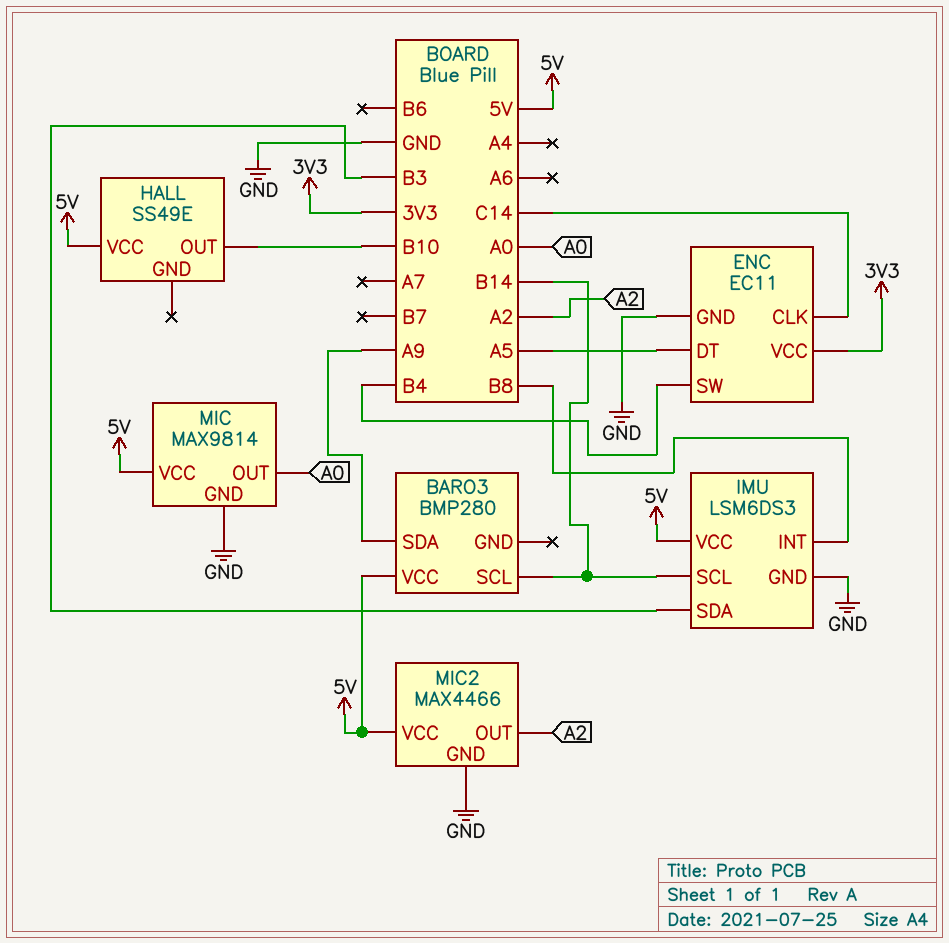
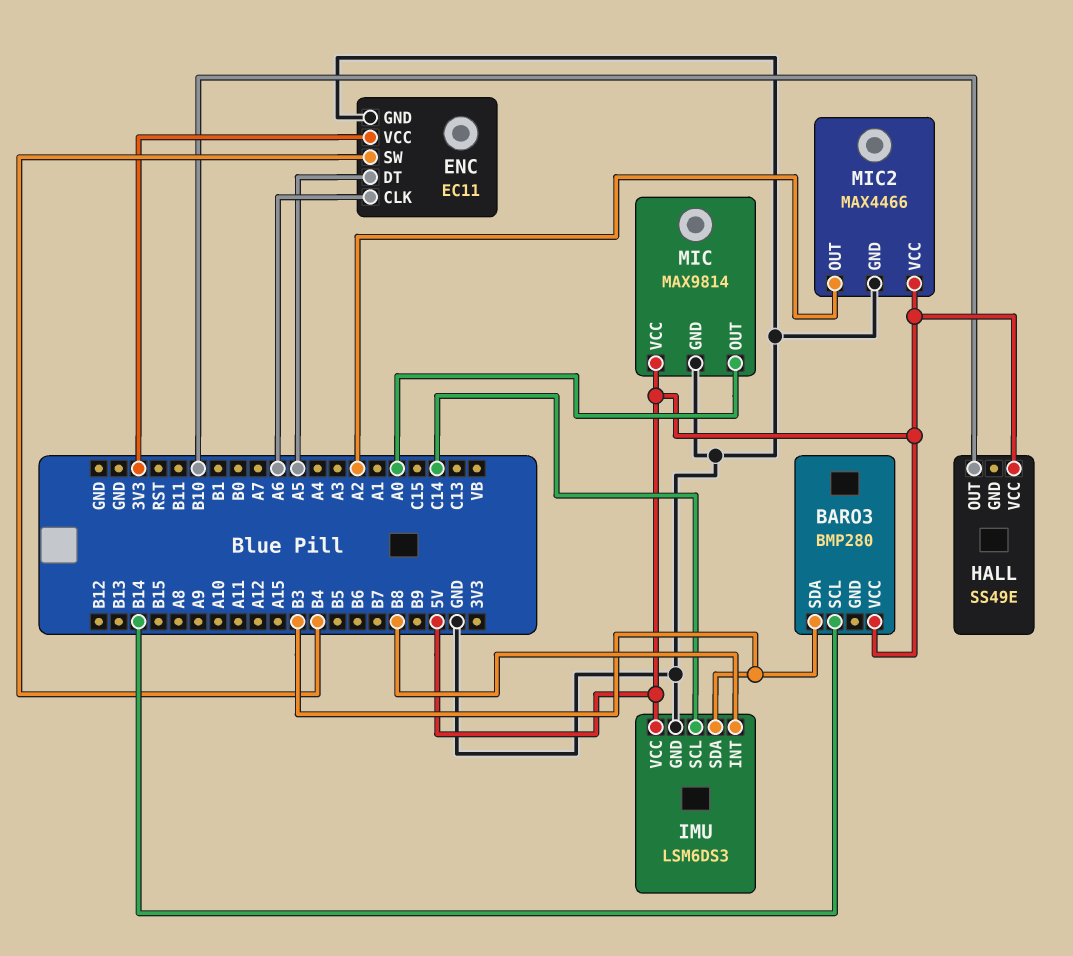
BARO3 pin SDA: A9 -> B3
ENC pin CLK: C14 -> A6
IMU pin SCL: B14 -> C14

